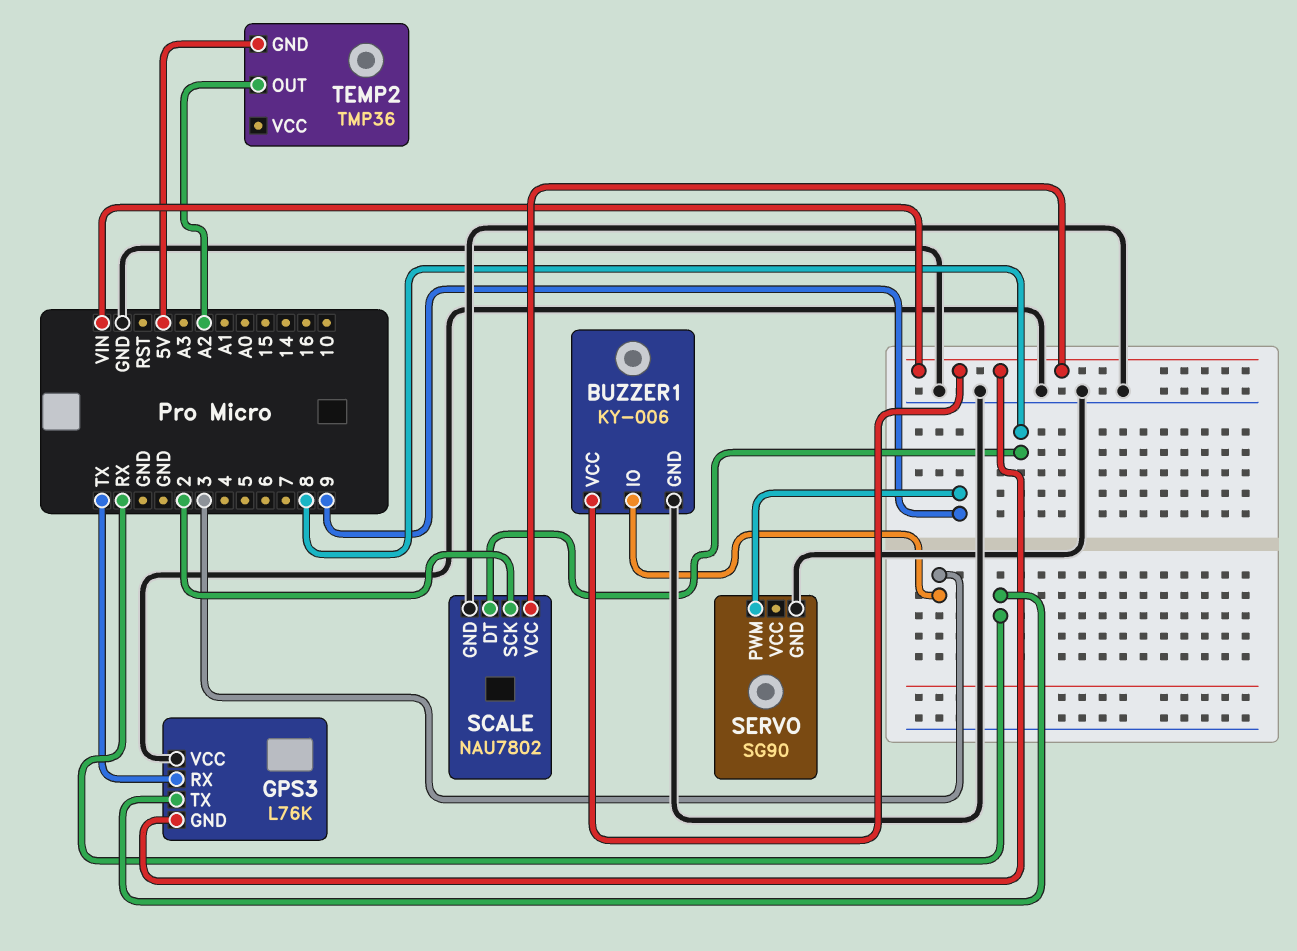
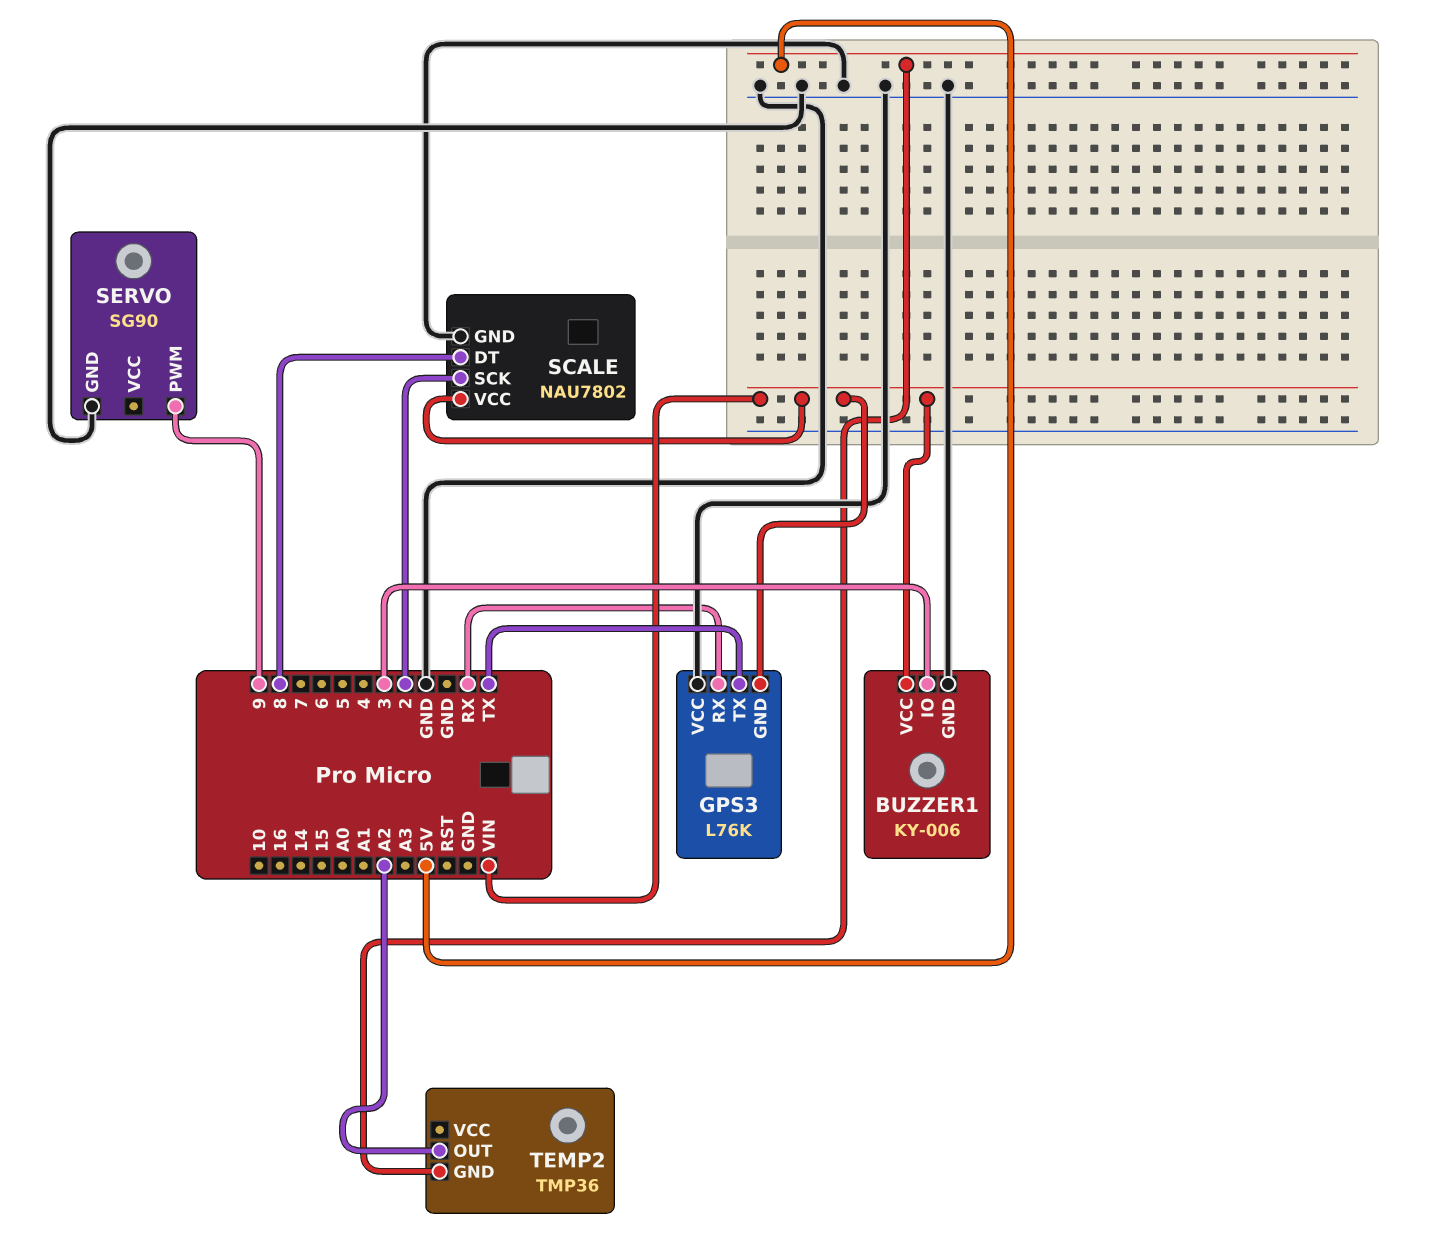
GPS3 pin RX: TX -> RX
GPS3 pin TX: RX -> TX

